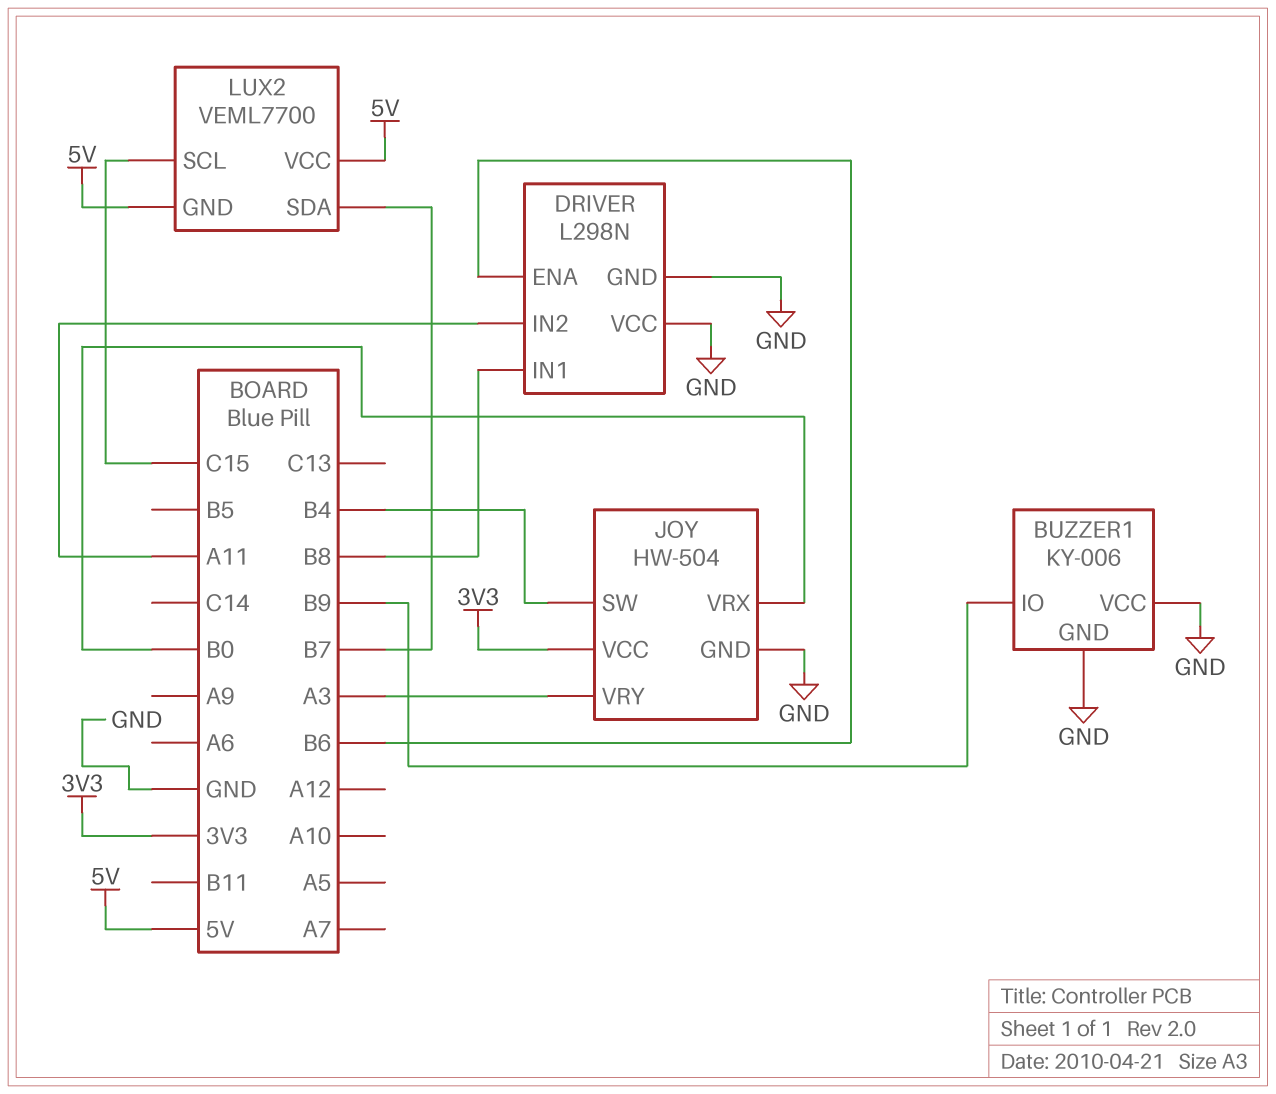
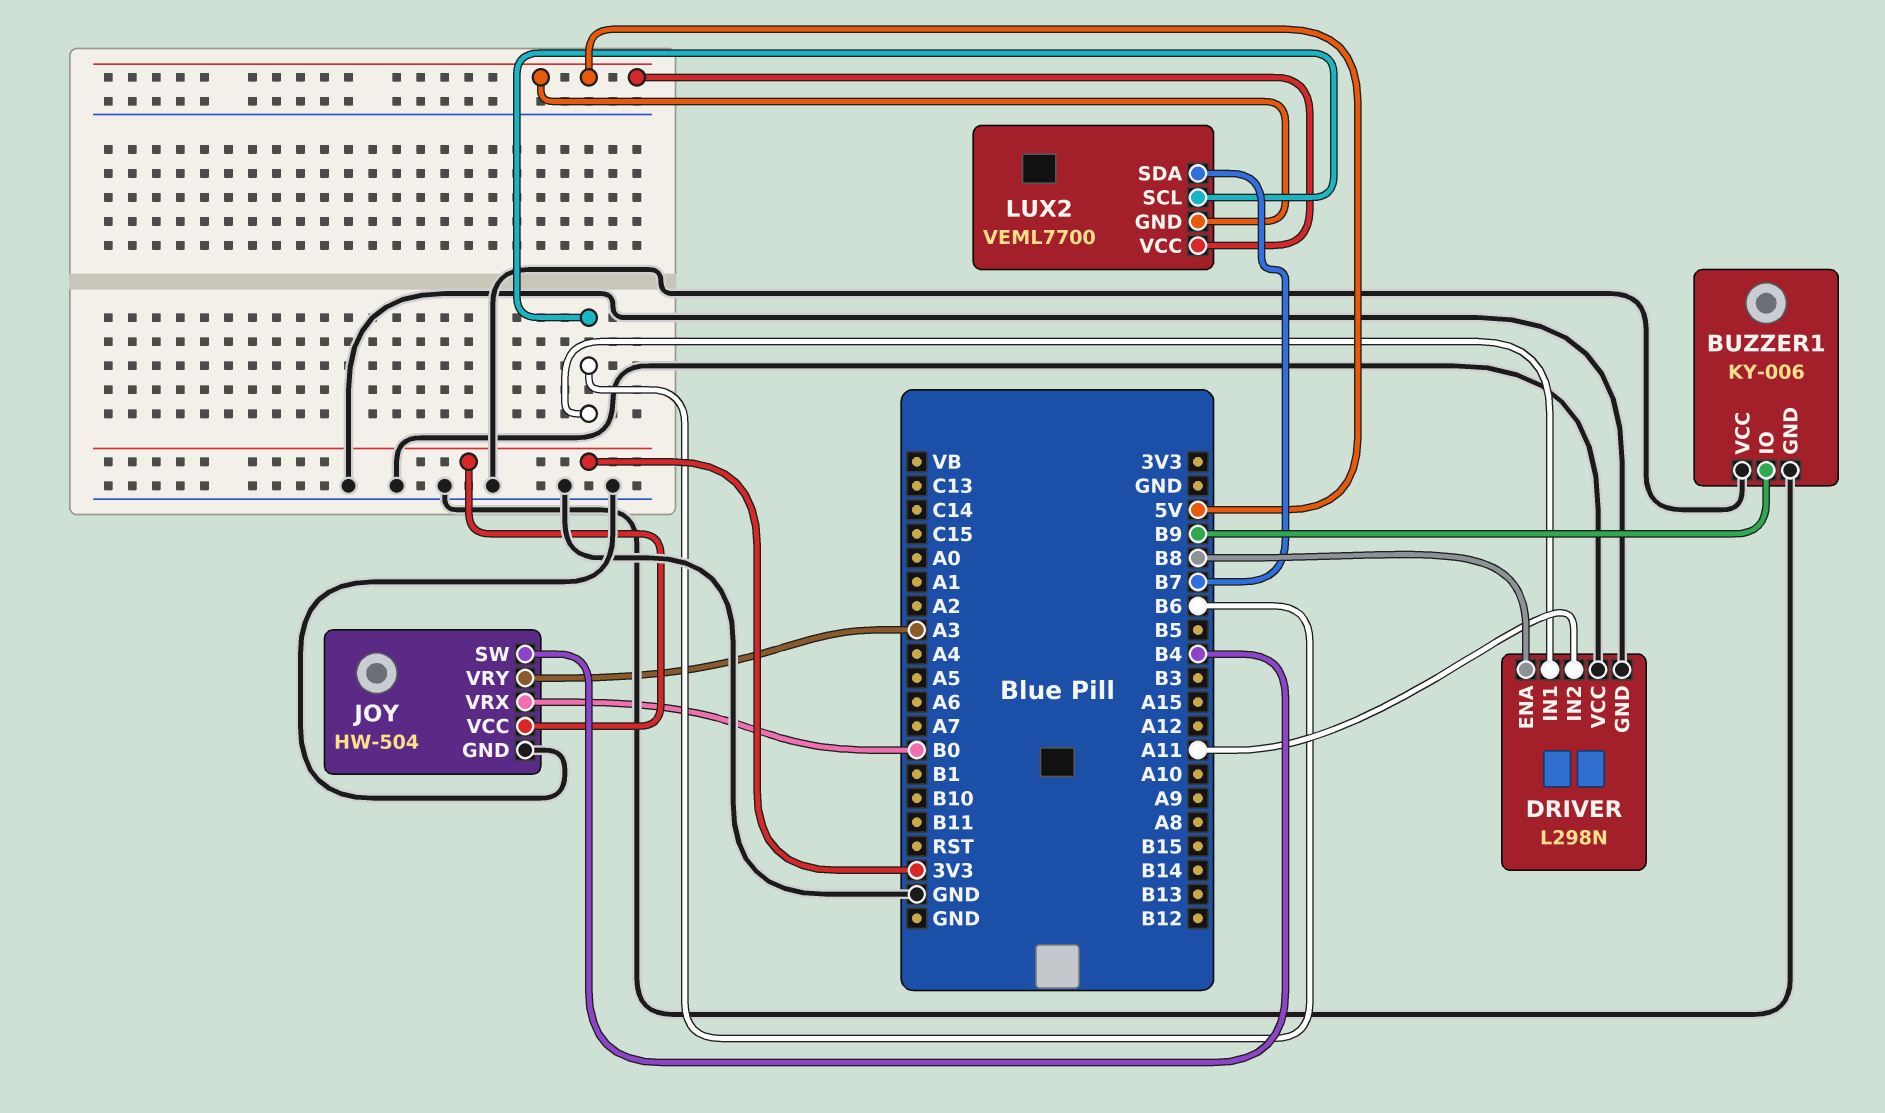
DRIVER pin ENA: B6 -> B8
DRIVER pin IN1: B8 -> B6
LUX2 pin SCL: C15 -> B6

